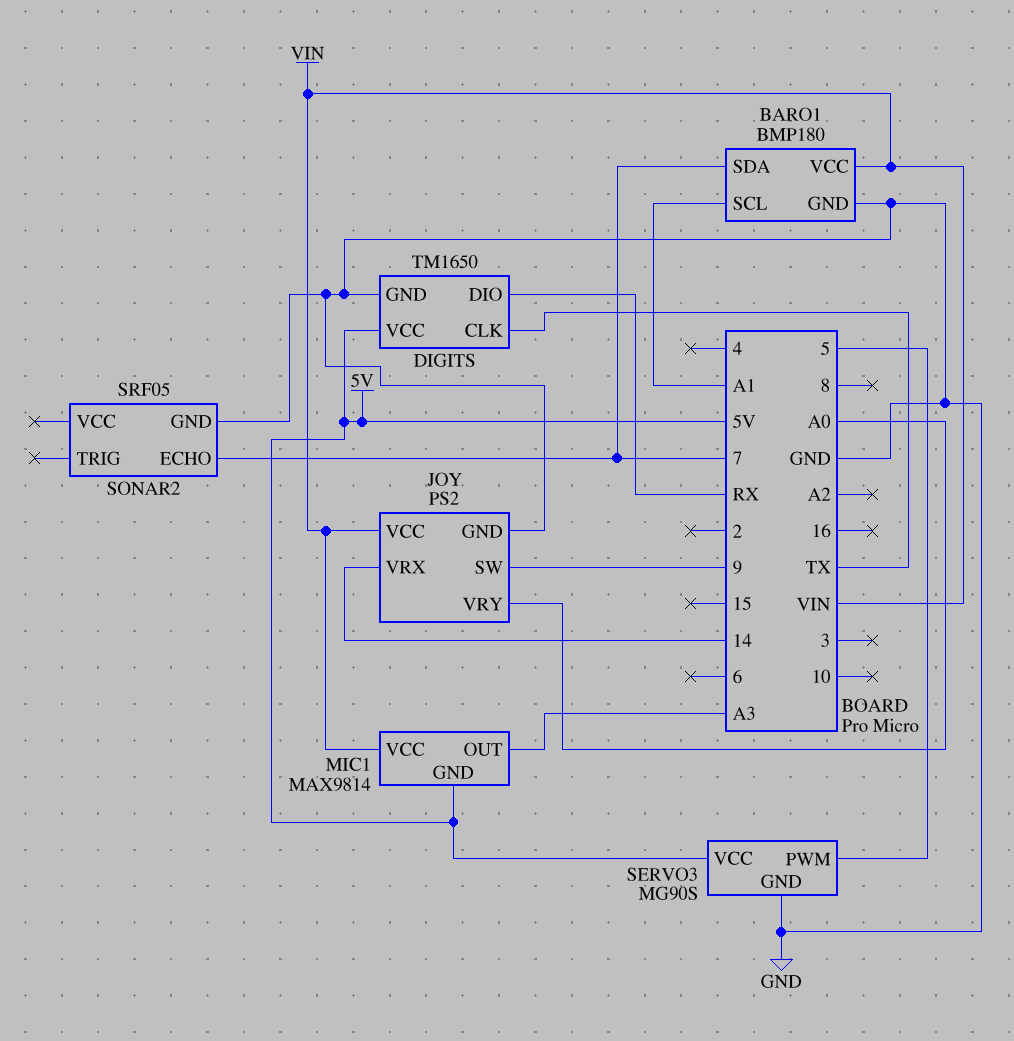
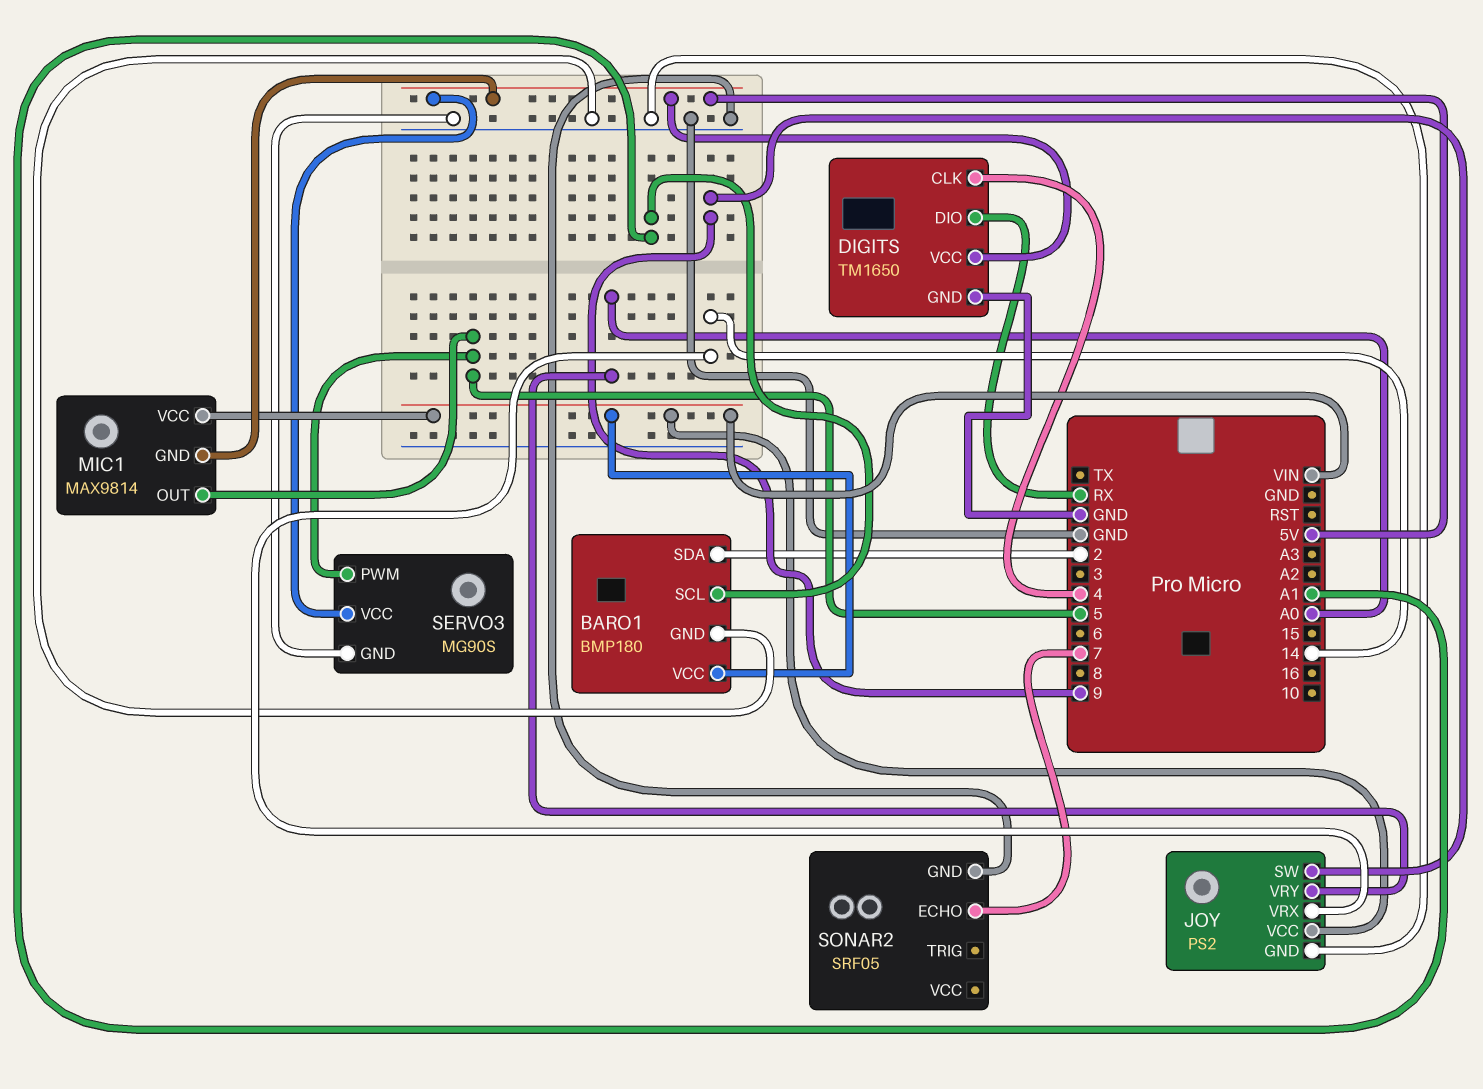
BARO1 pin SDA: 7 -> 2
DIGITS pin CLK: TX -> 4
MIC1 pin OUT: A3 -> 5

